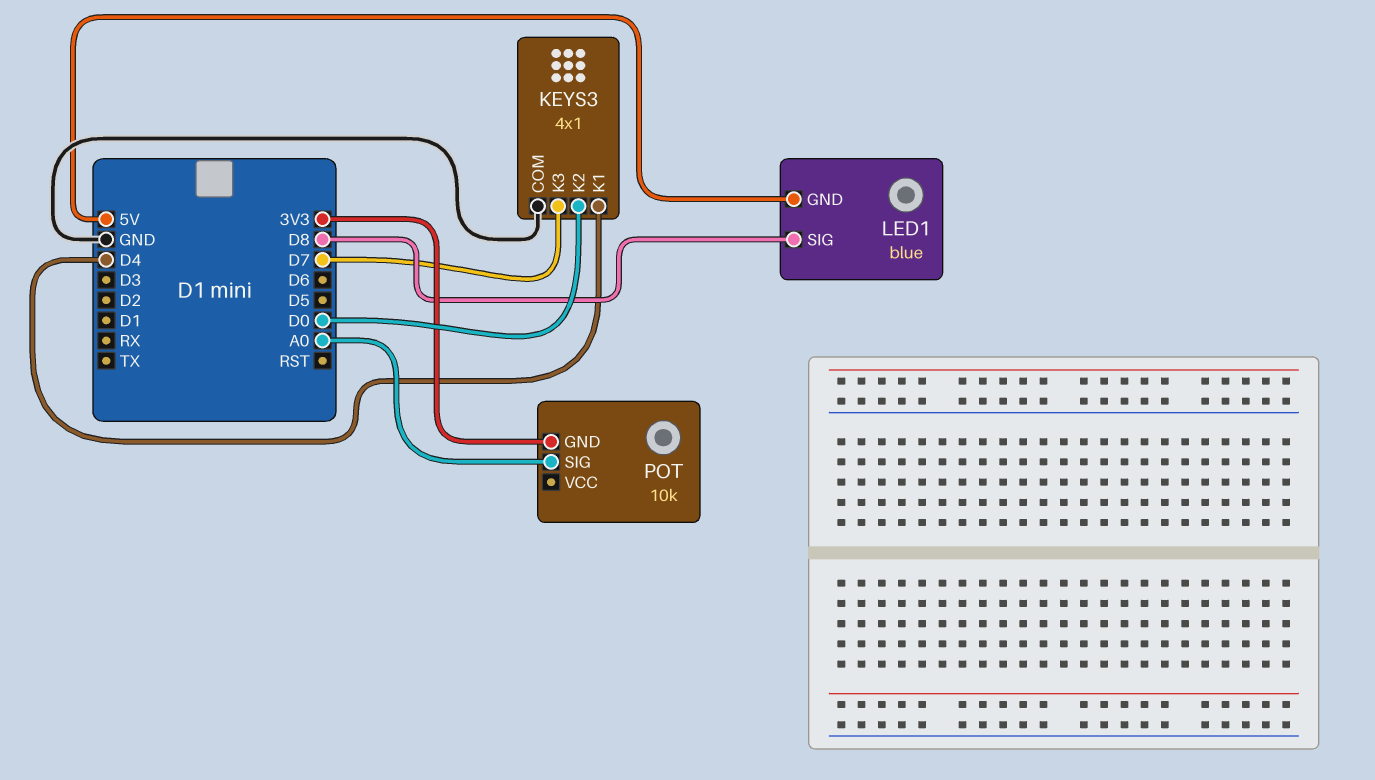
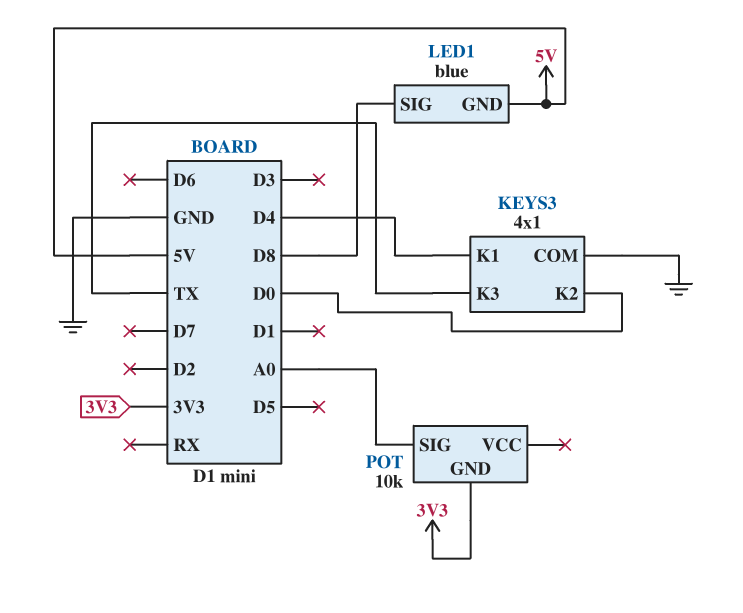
KEYS3 pin K3: D7 -> TX

